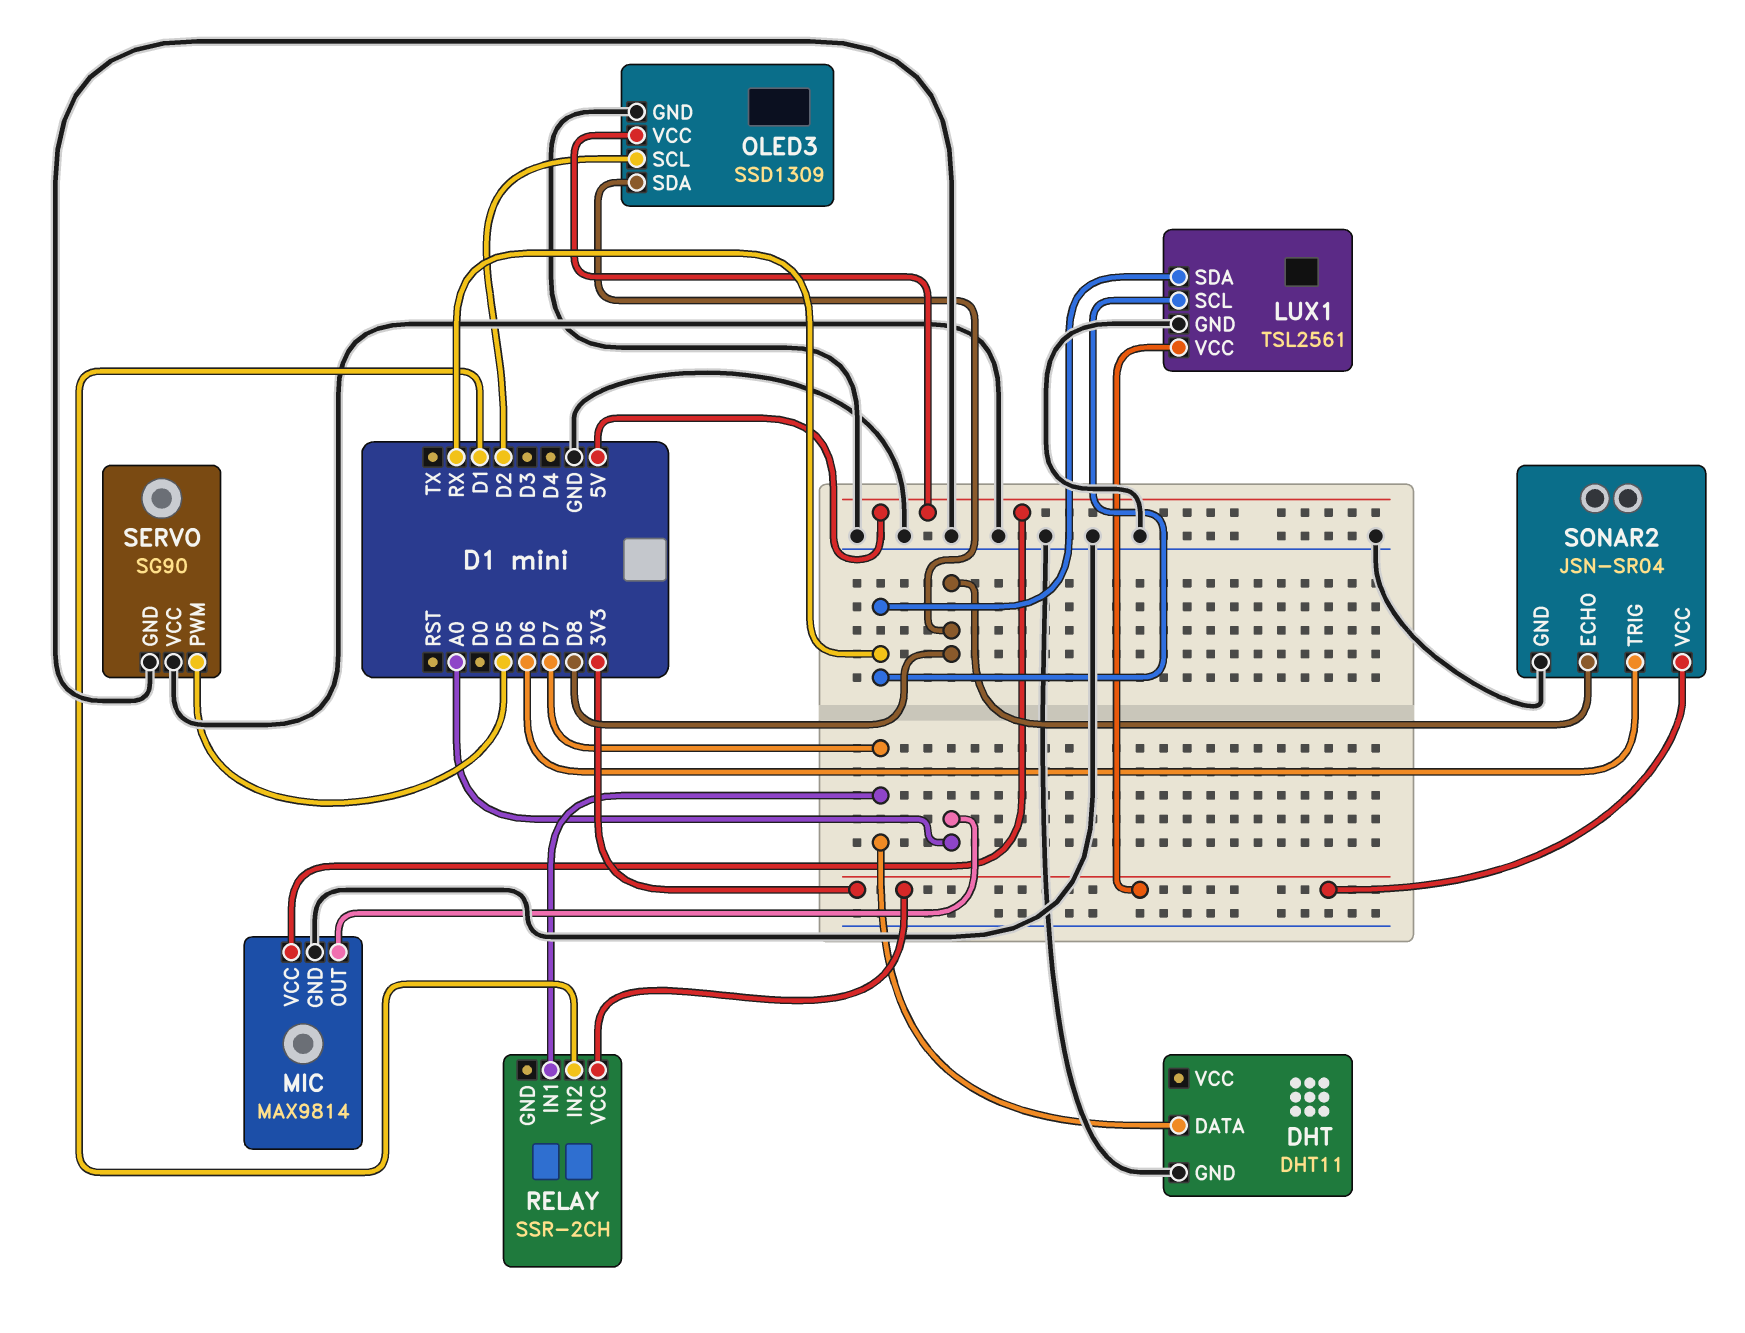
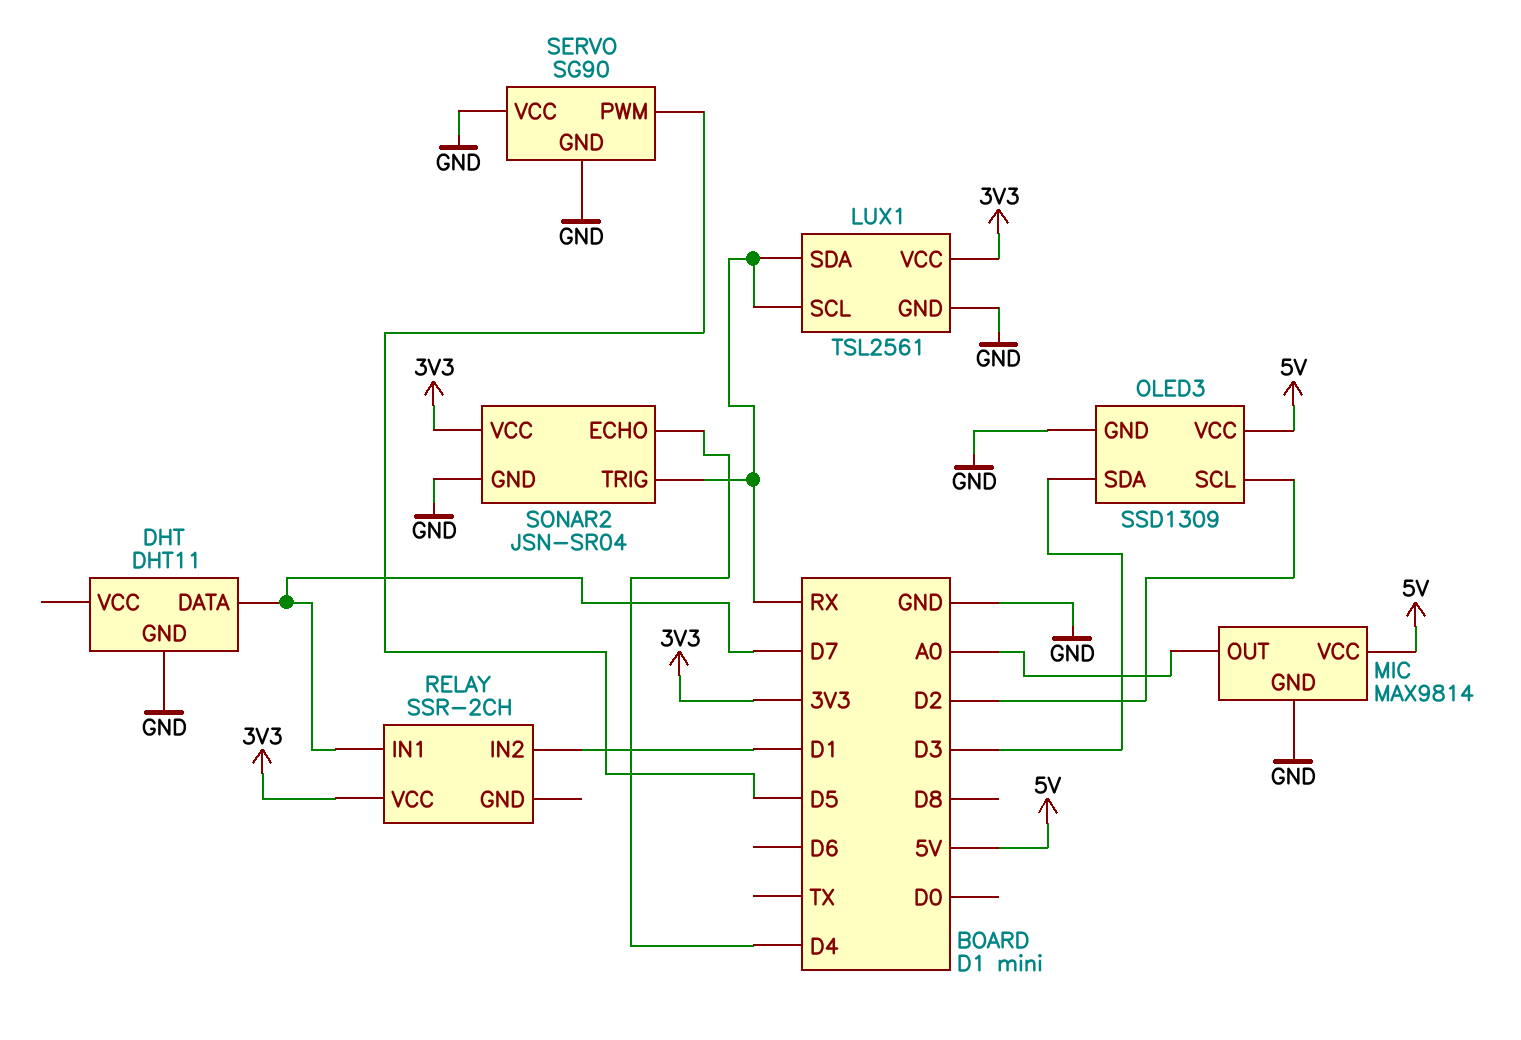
OLED3 pin SDA: D8 -> D3
SONAR2 pin ECHO: D8 -> D4
SONAR2 pin TRIG: D6 -> RX

